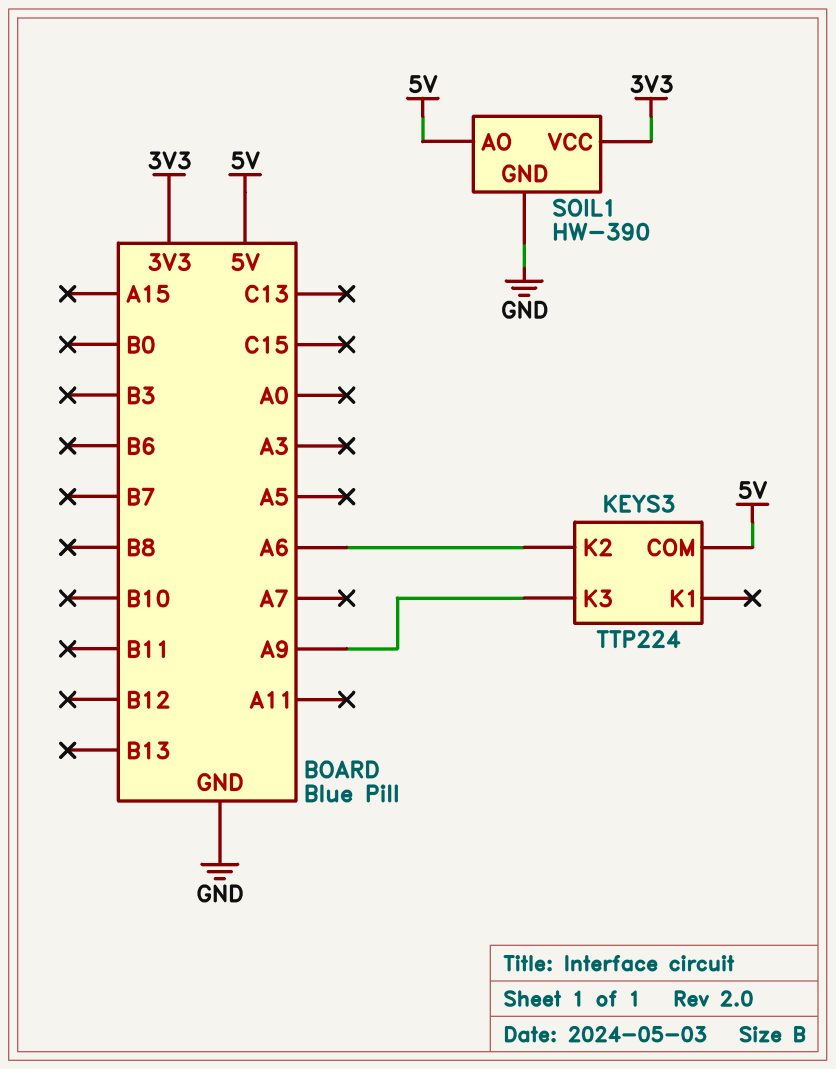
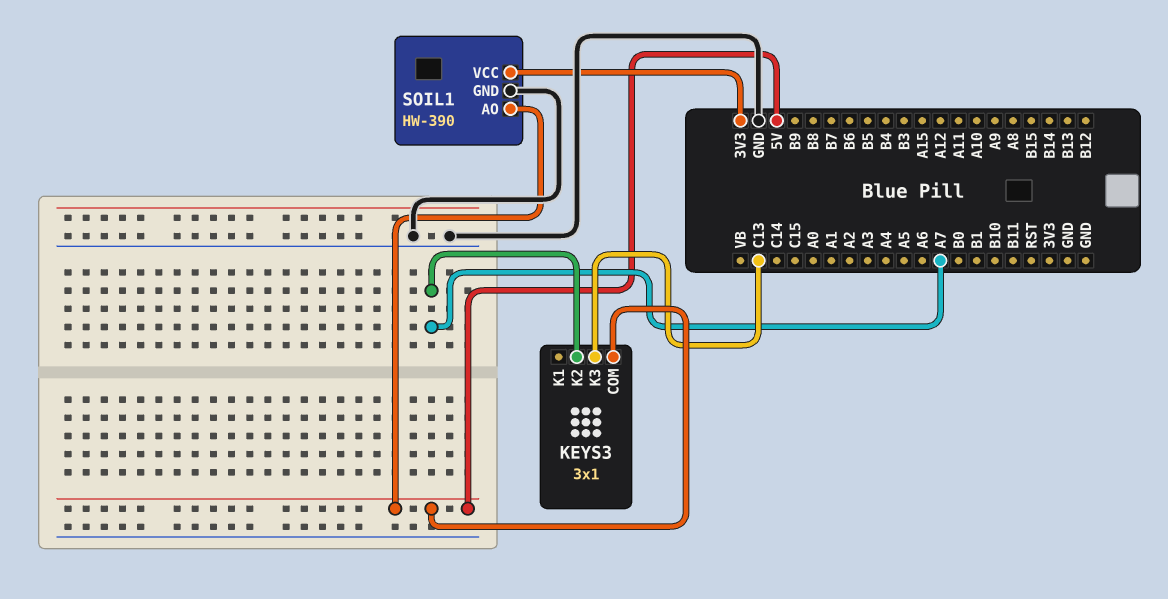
KEYS3: TTP224 -> 3x1
KEYS3 pin K2: A6 -> A7
KEYS3 pin K3: A9 -> C13

